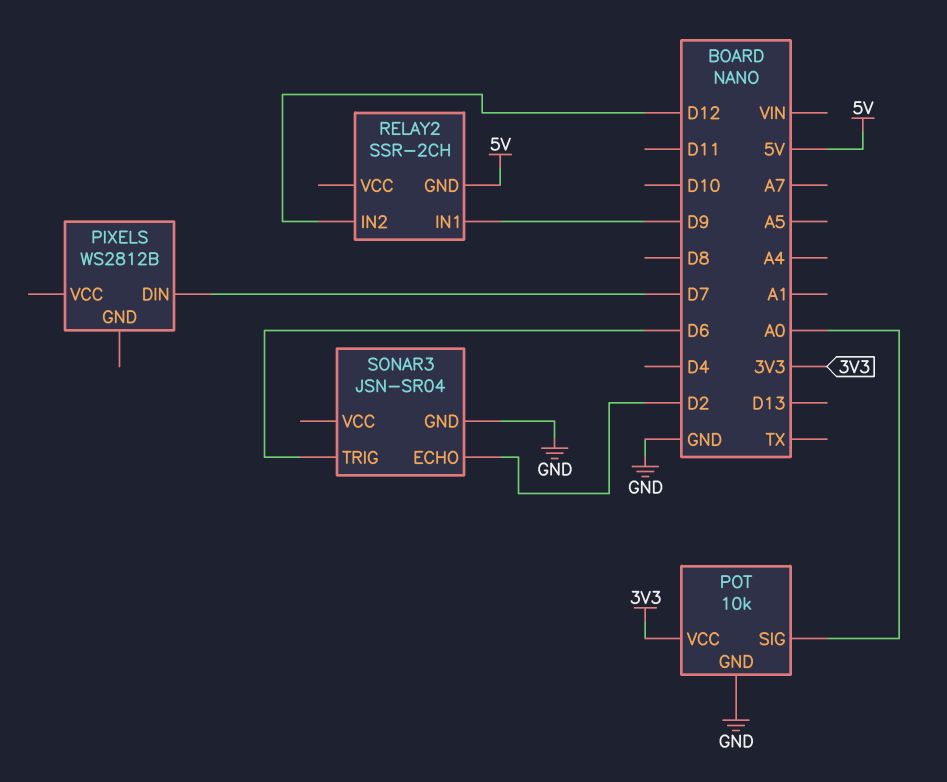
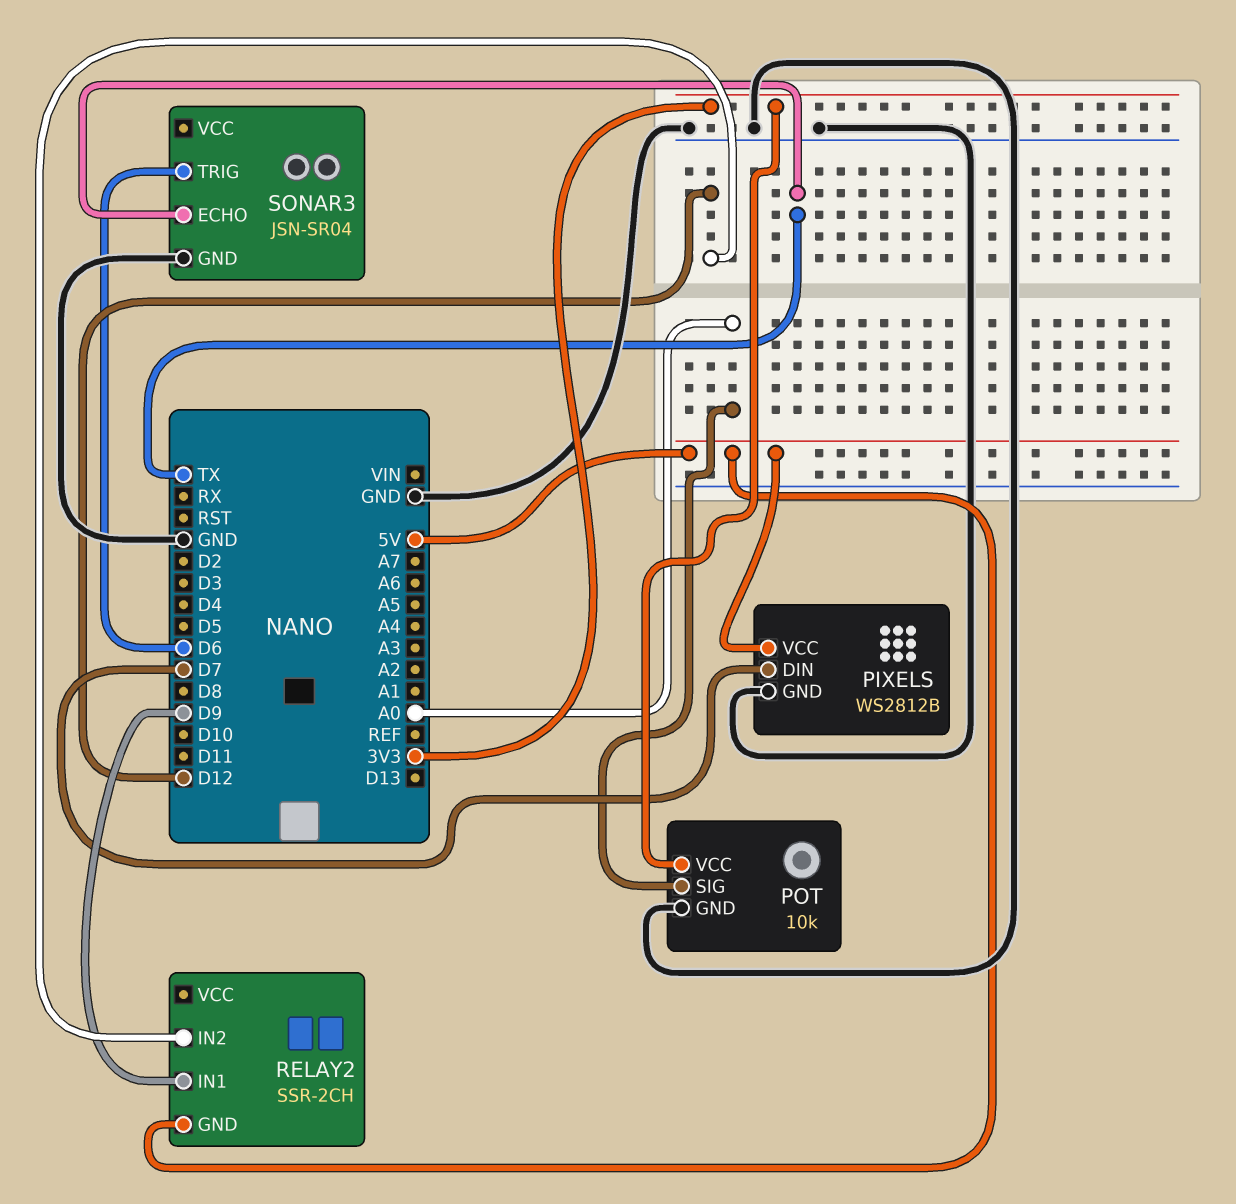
PIXELS pin GND: none -> GND
PIXELS pin VCC: none -> 5V
SONAR3 pin ECHO: D2 -> TX

